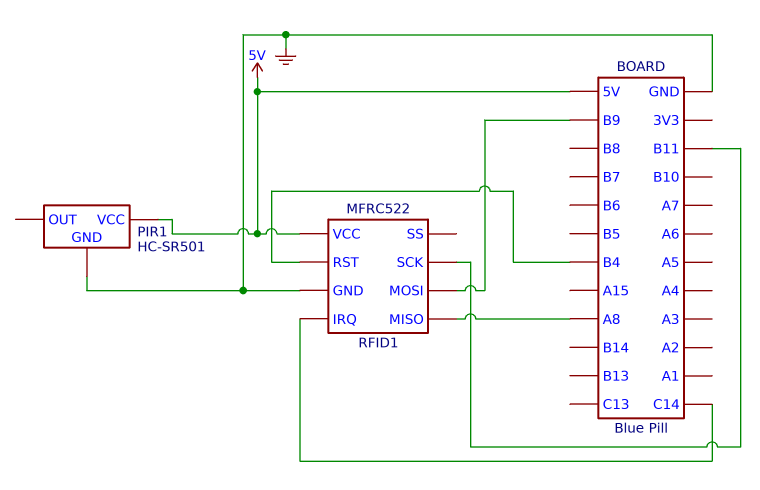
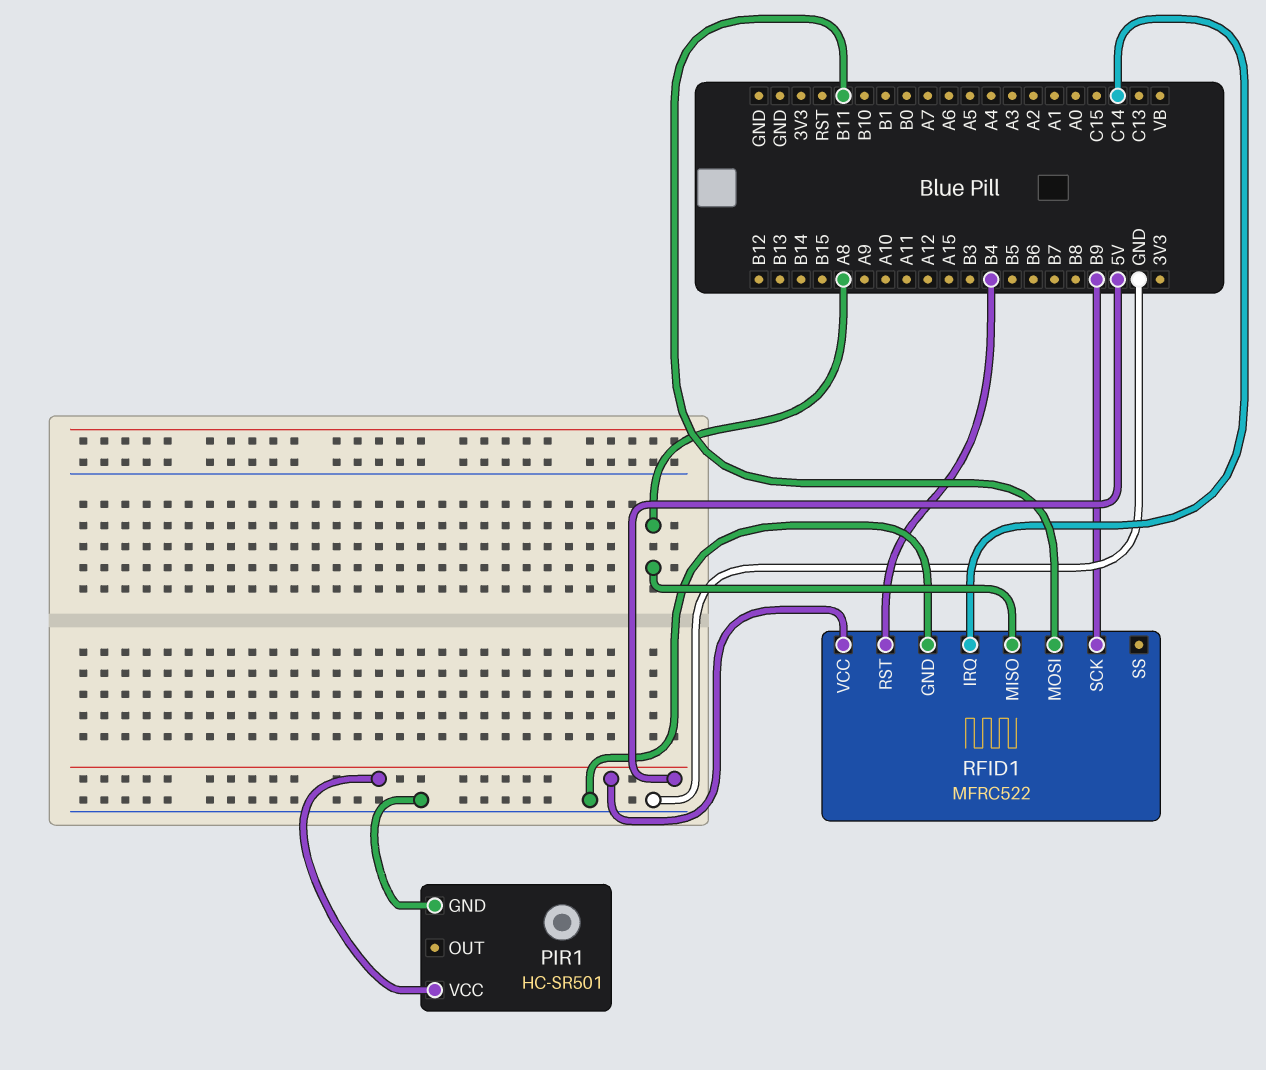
RFID1 pin MOSI: B9 -> B11
RFID1 pin SCK: B11 -> B9

